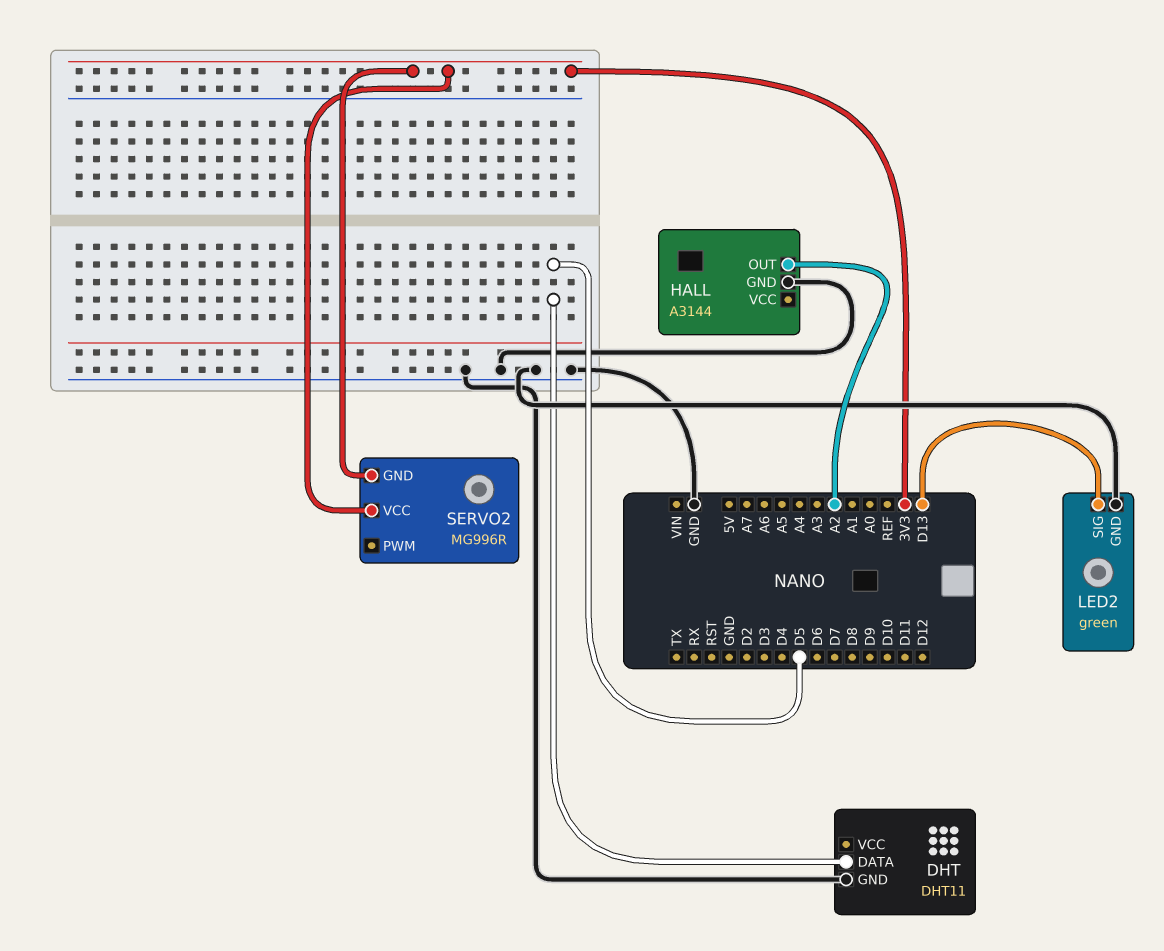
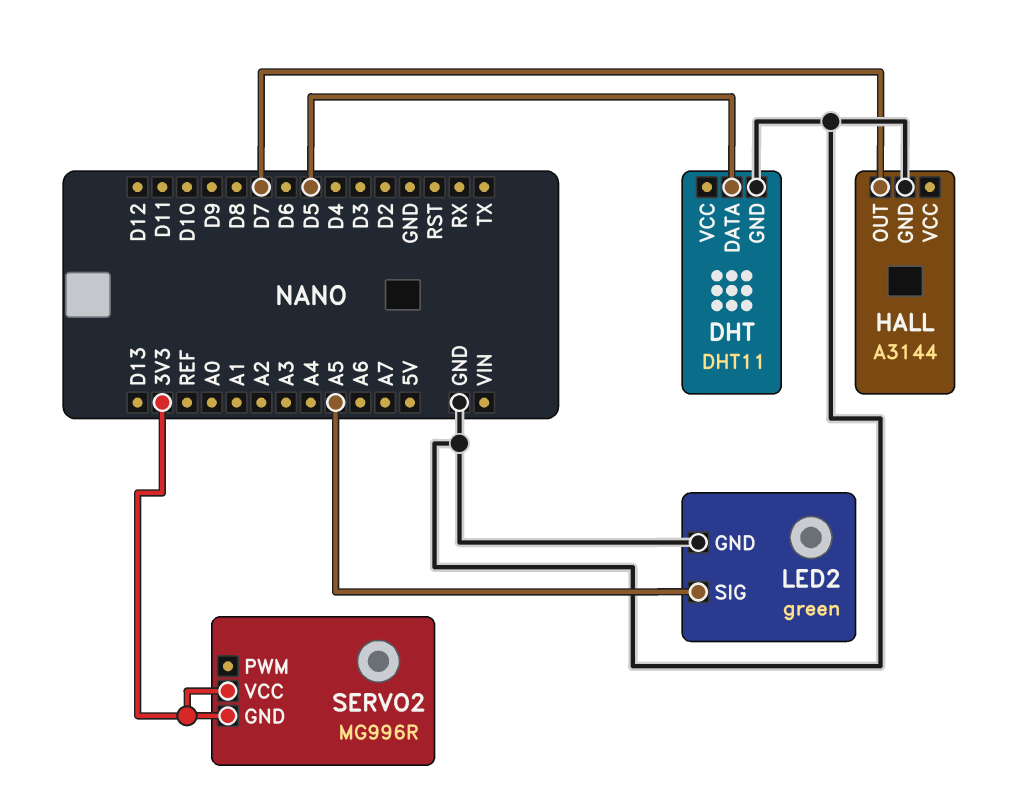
HALL pin OUT: A2 -> D7
LED2 pin SIG: D13 -> A5

